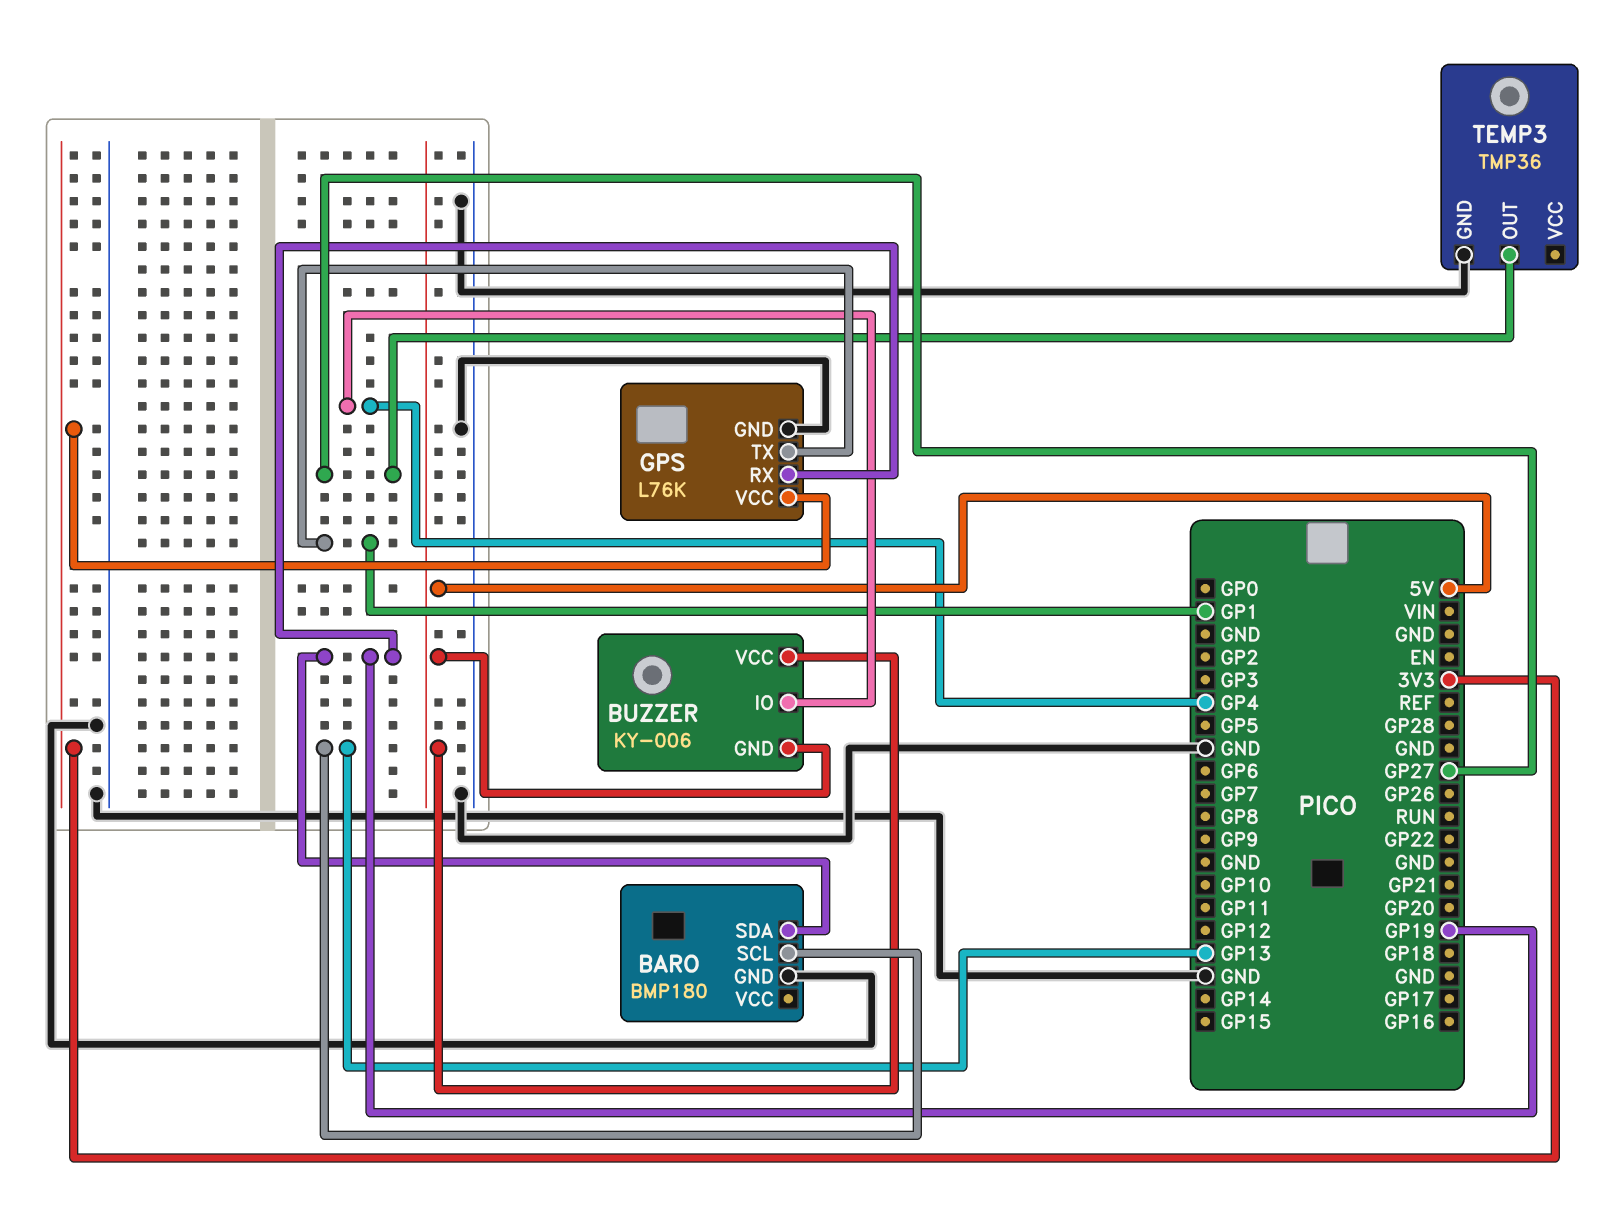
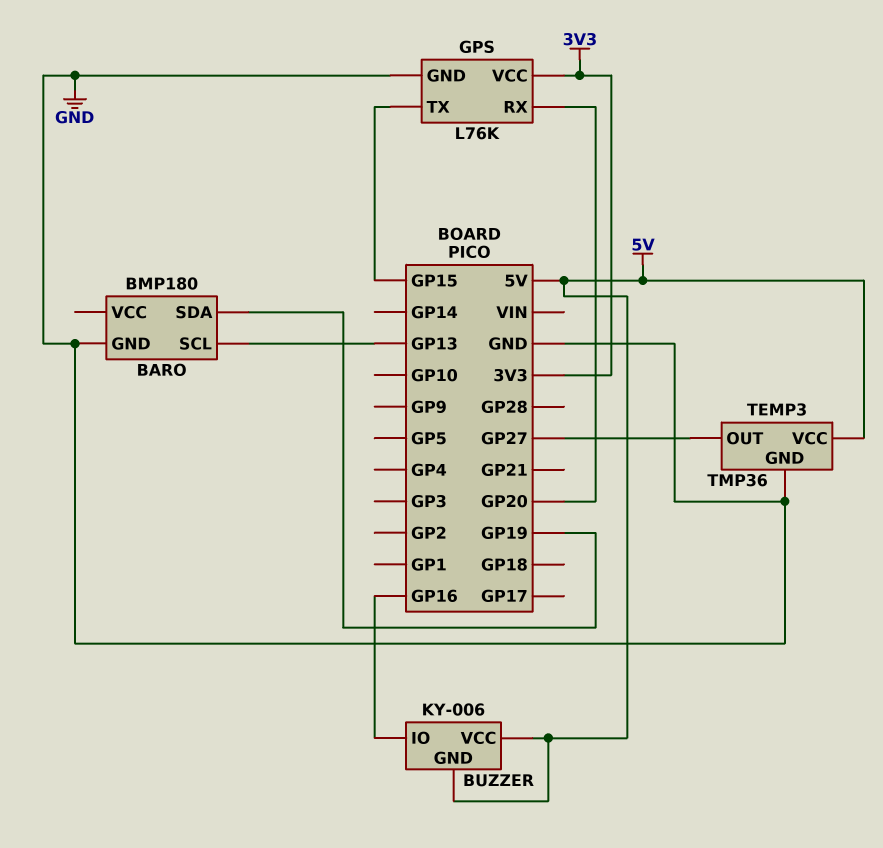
BUZZER pin IO: GP4 -> GP16
GPS pin RX: GP19 -> GP20
GPS pin TX: GP1 -> GP15
TEMP3 pin VCC: none -> 5V

